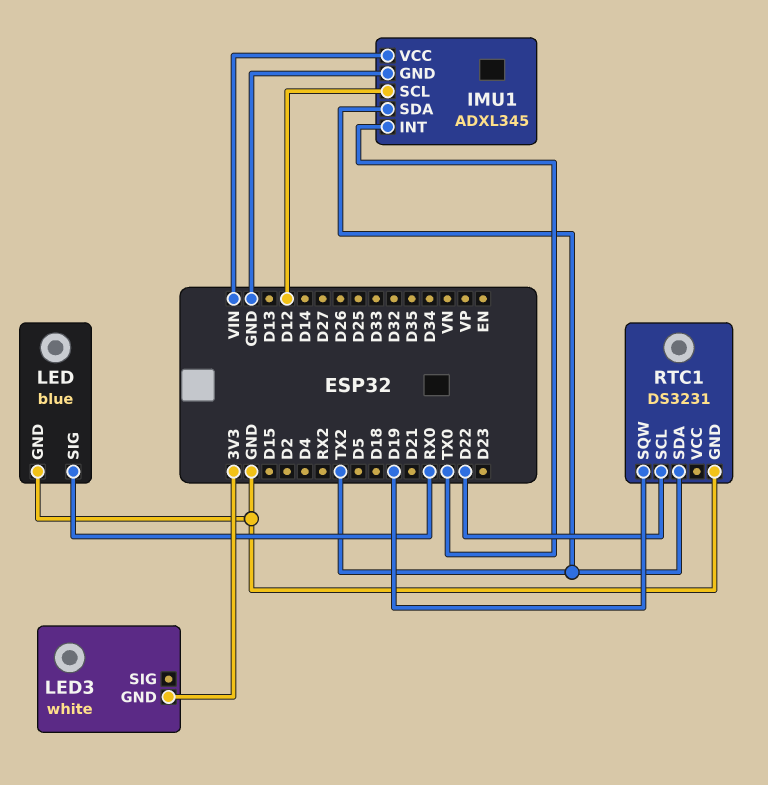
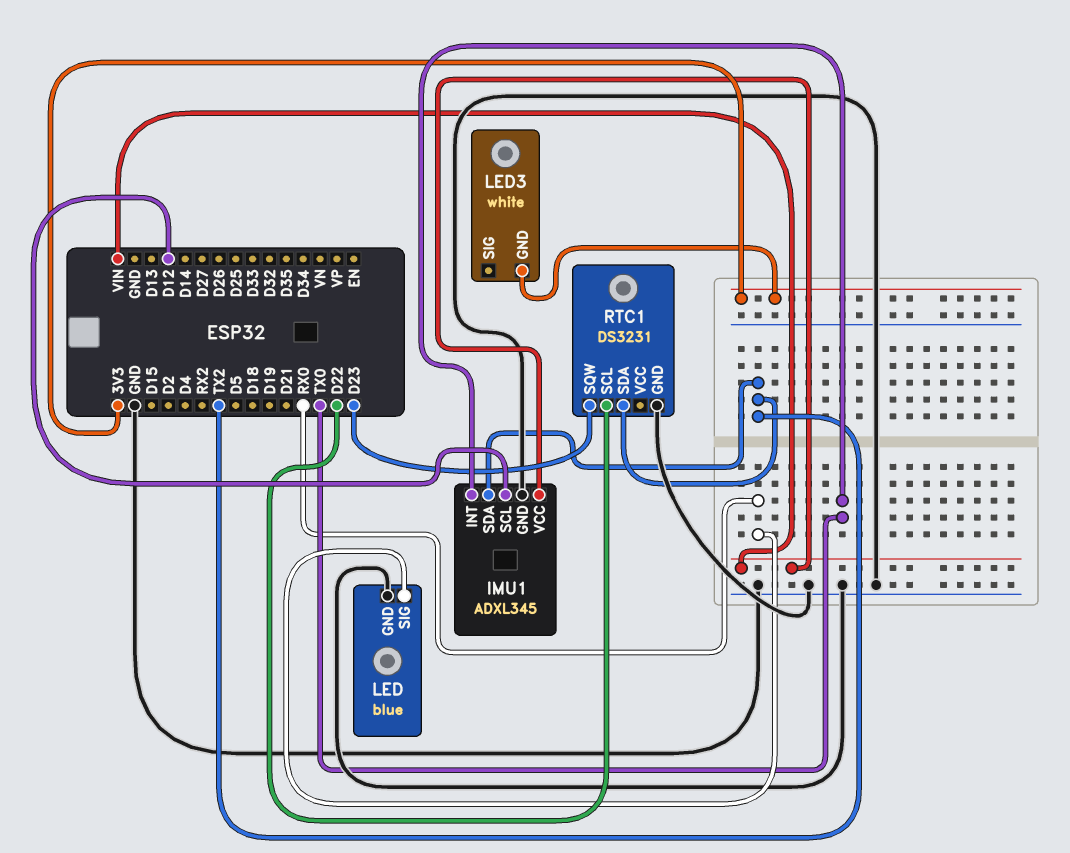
RTC1 pin SQW: D19 -> D23

